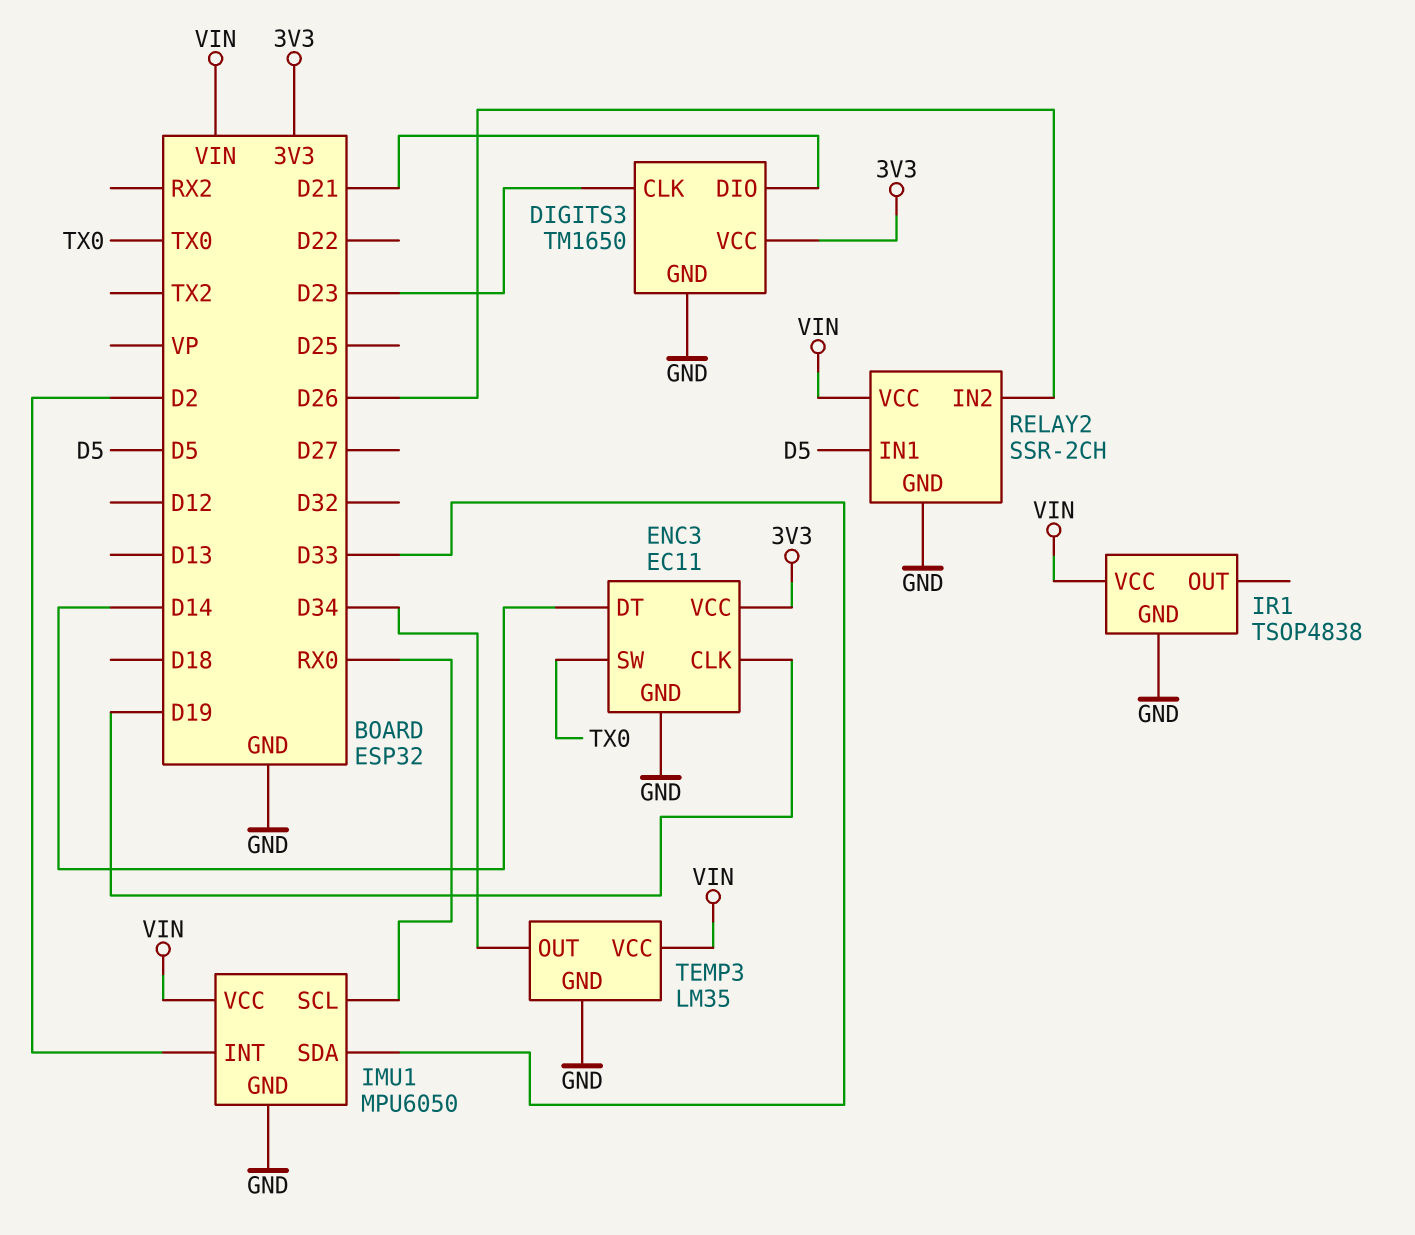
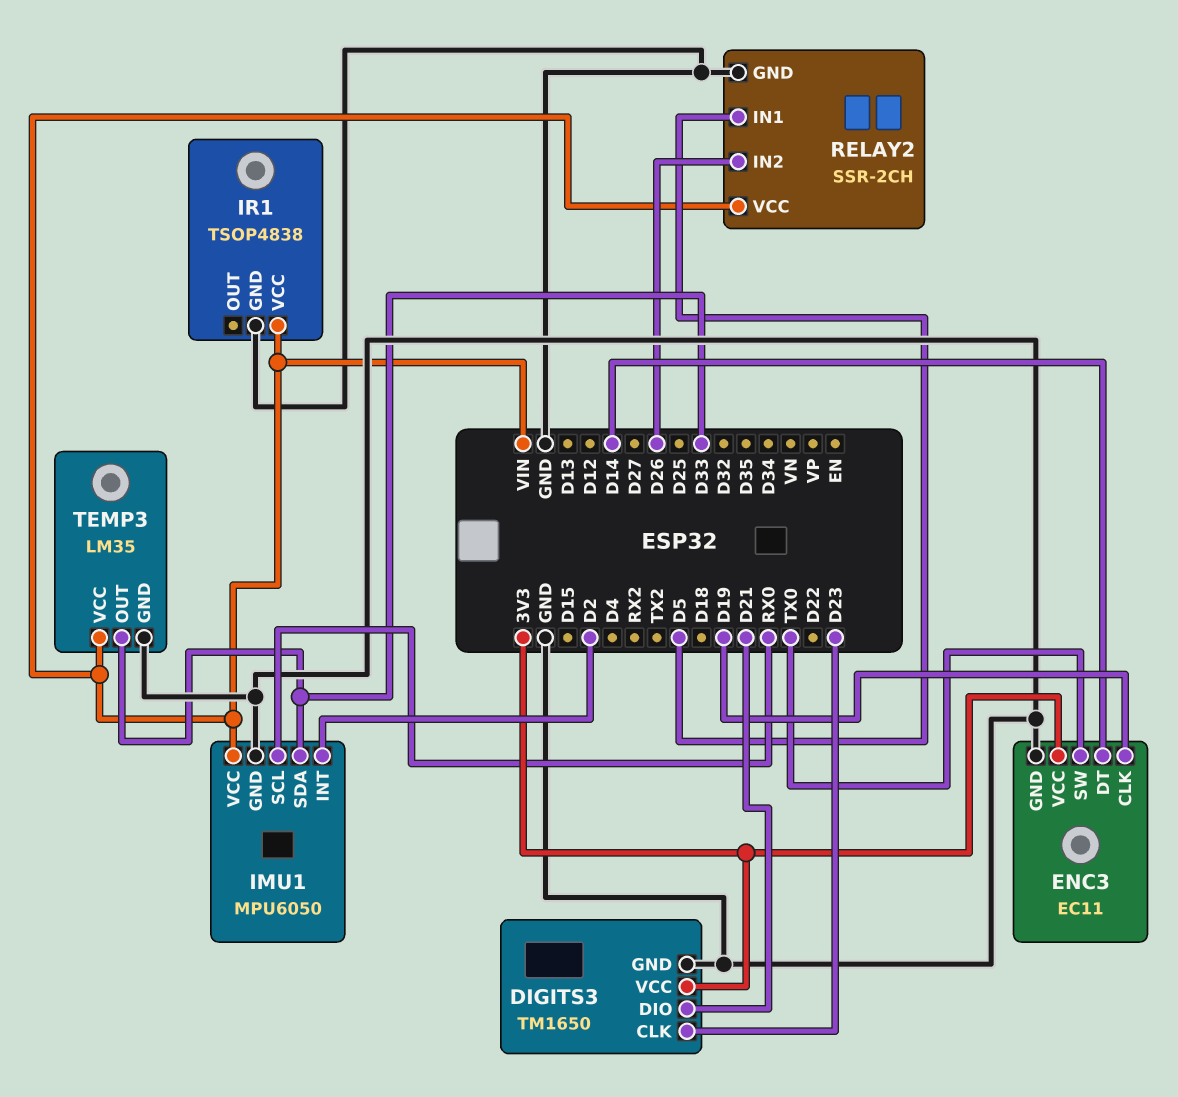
TEMP3 pin OUT: D34 -> D33

